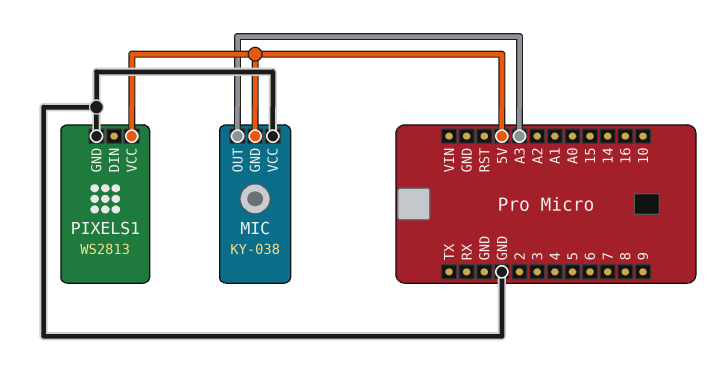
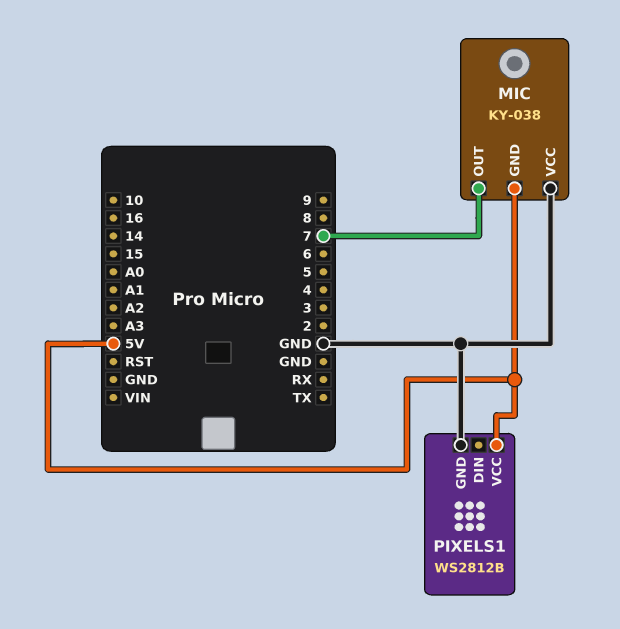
MIC pin OUT: A3 -> 7
PIXELS1: WS2813 -> WS2812B

